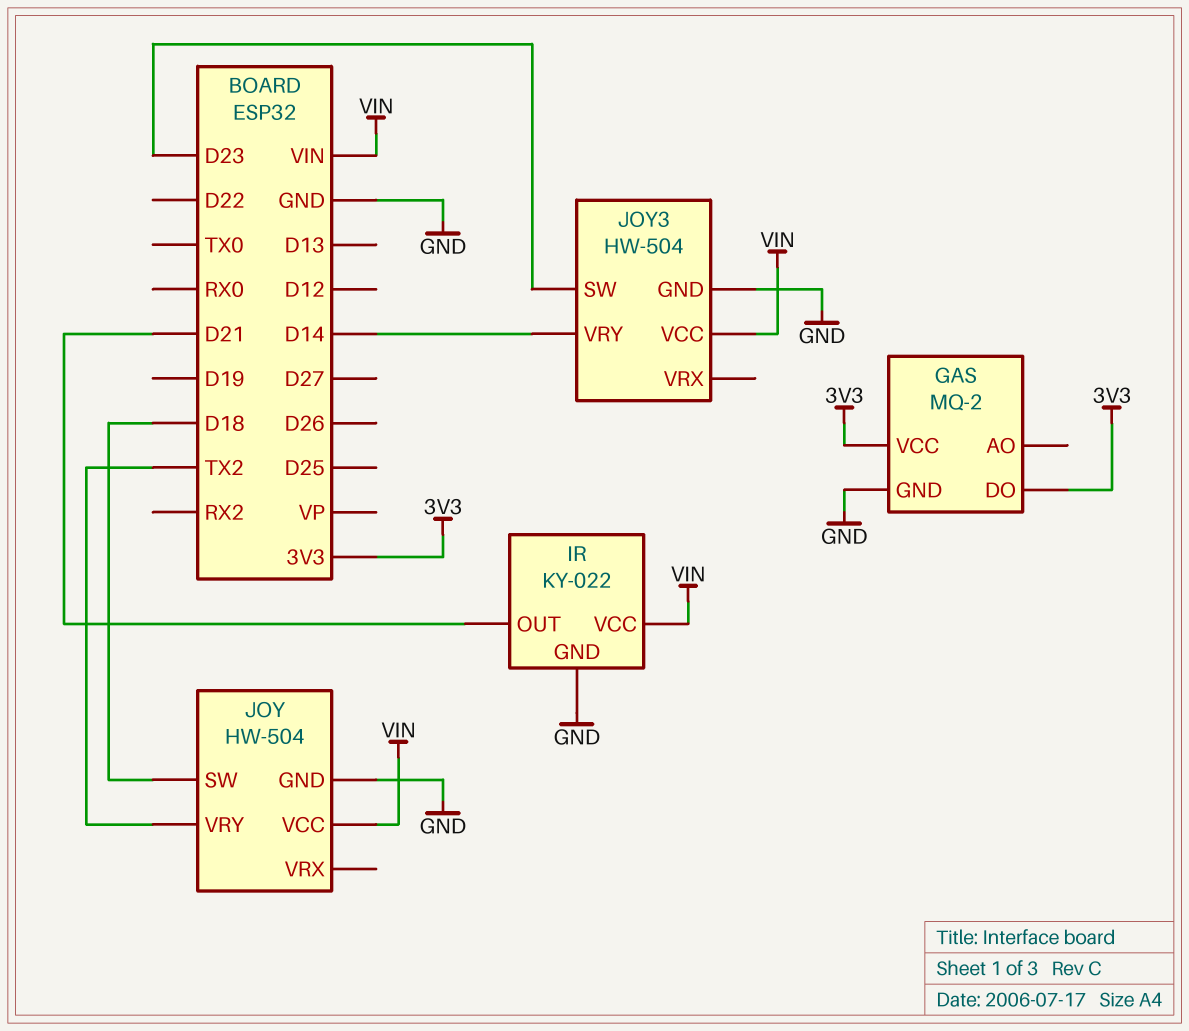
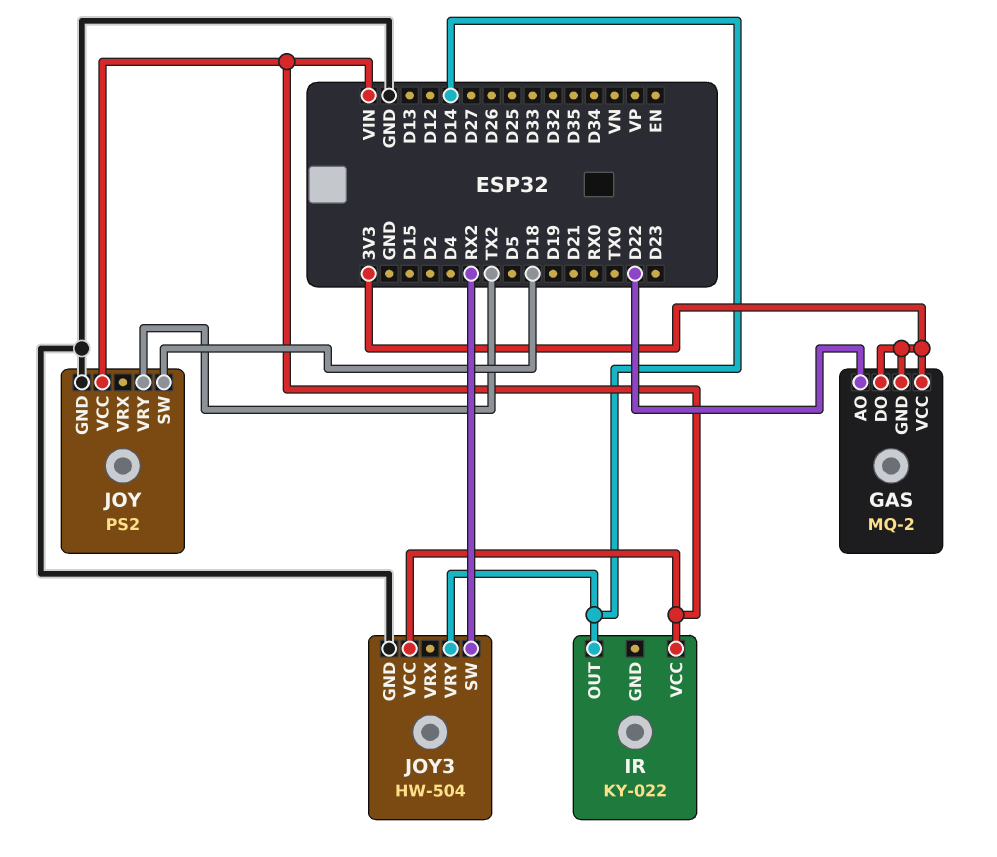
GAS pin AO: none -> D22
GAS pin GND: GND -> 3V3
IR pin GND: GND -> none
IR pin OUT: D21 -> D14
JOY: HW-504 -> PS2
JOY3 pin SW: D23 -> RX2

